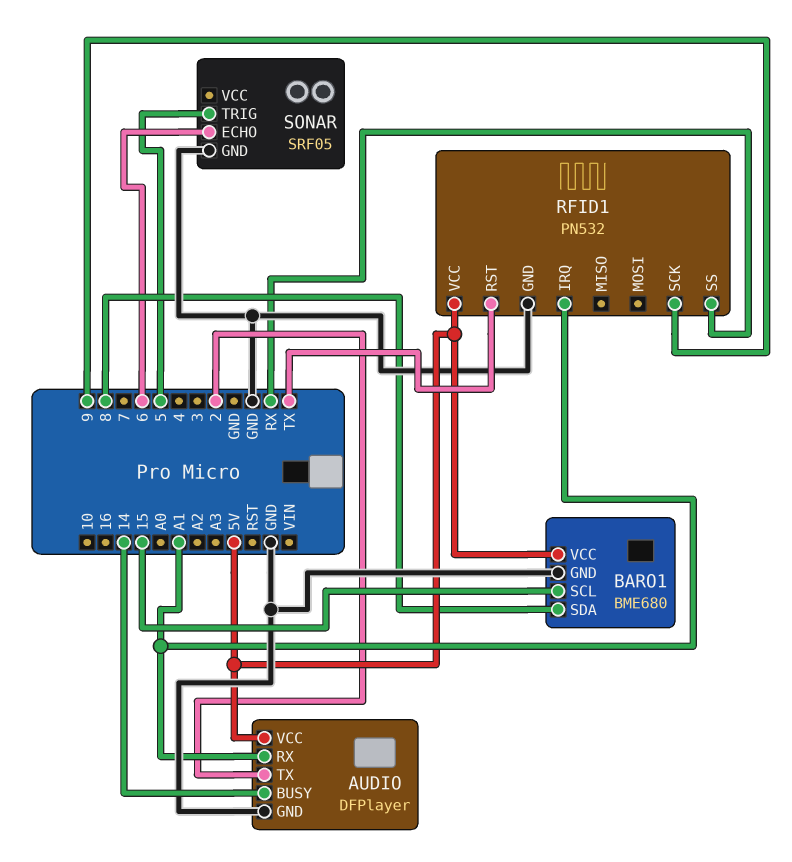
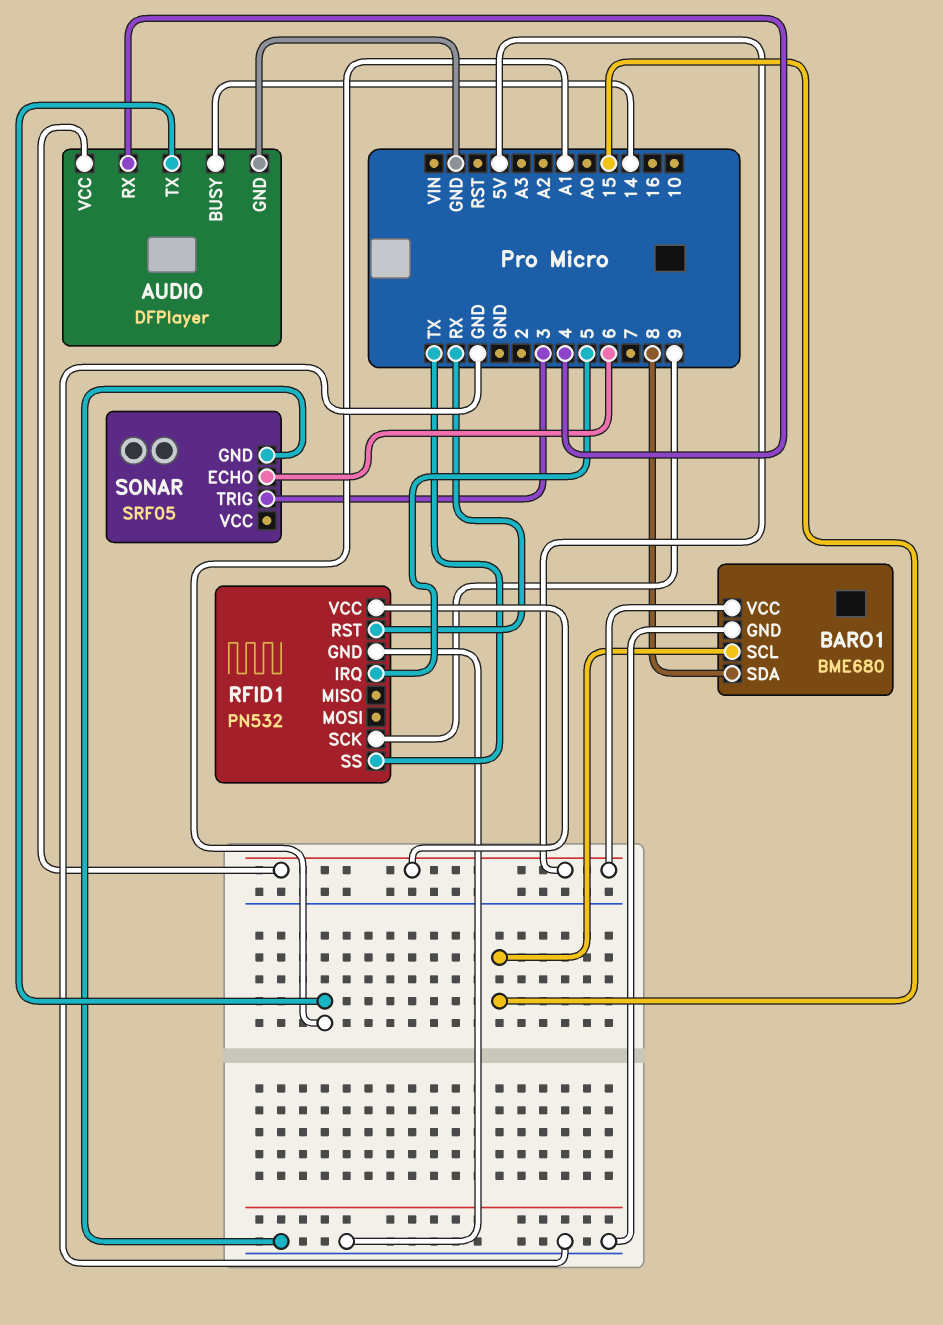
AUDIO pin RX: A1 -> 4
AUDIO pin TX: 2 -> A1
RFID1 pin IRQ: A1 -> 5
RFID1 pin RST: TX -> RX
RFID1 pin SS: RX -> TX
SONAR pin TRIG: 5 -> 3

